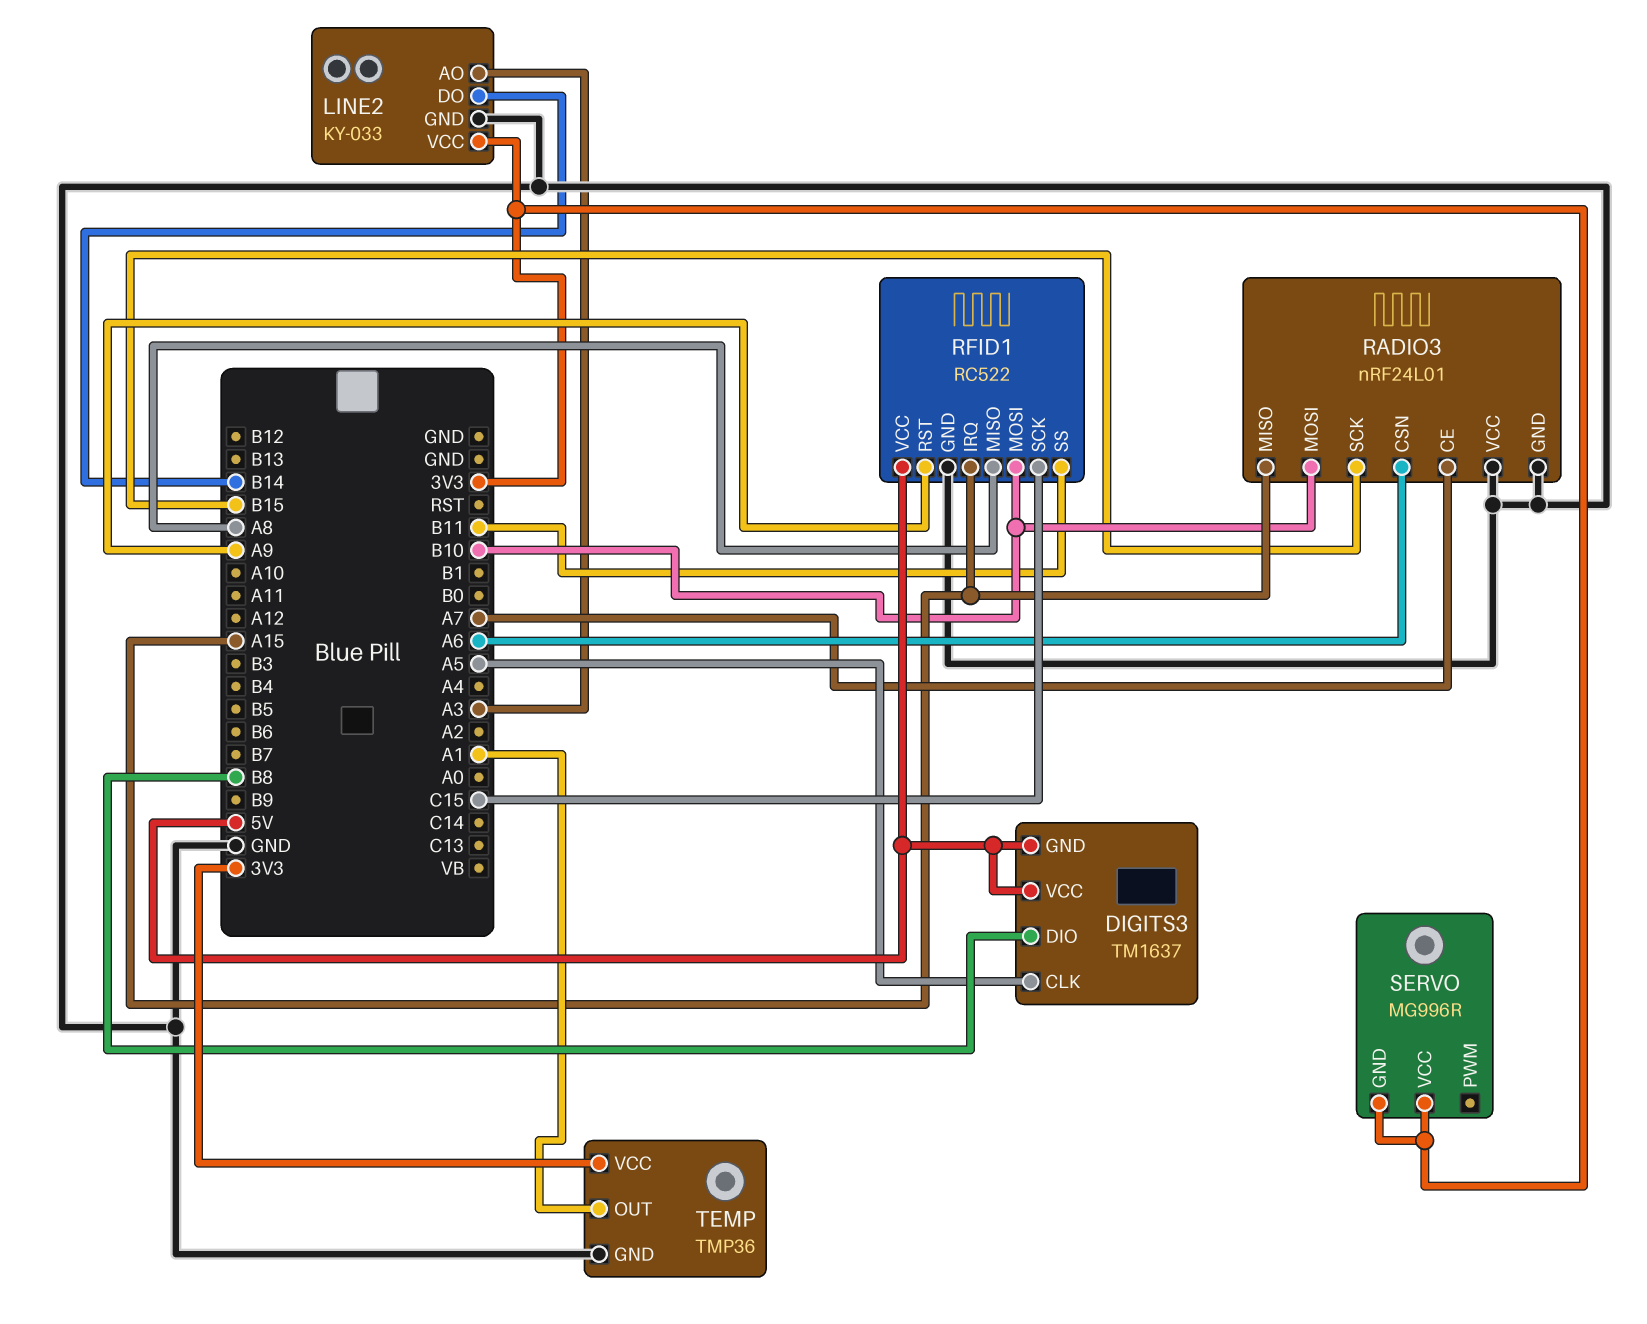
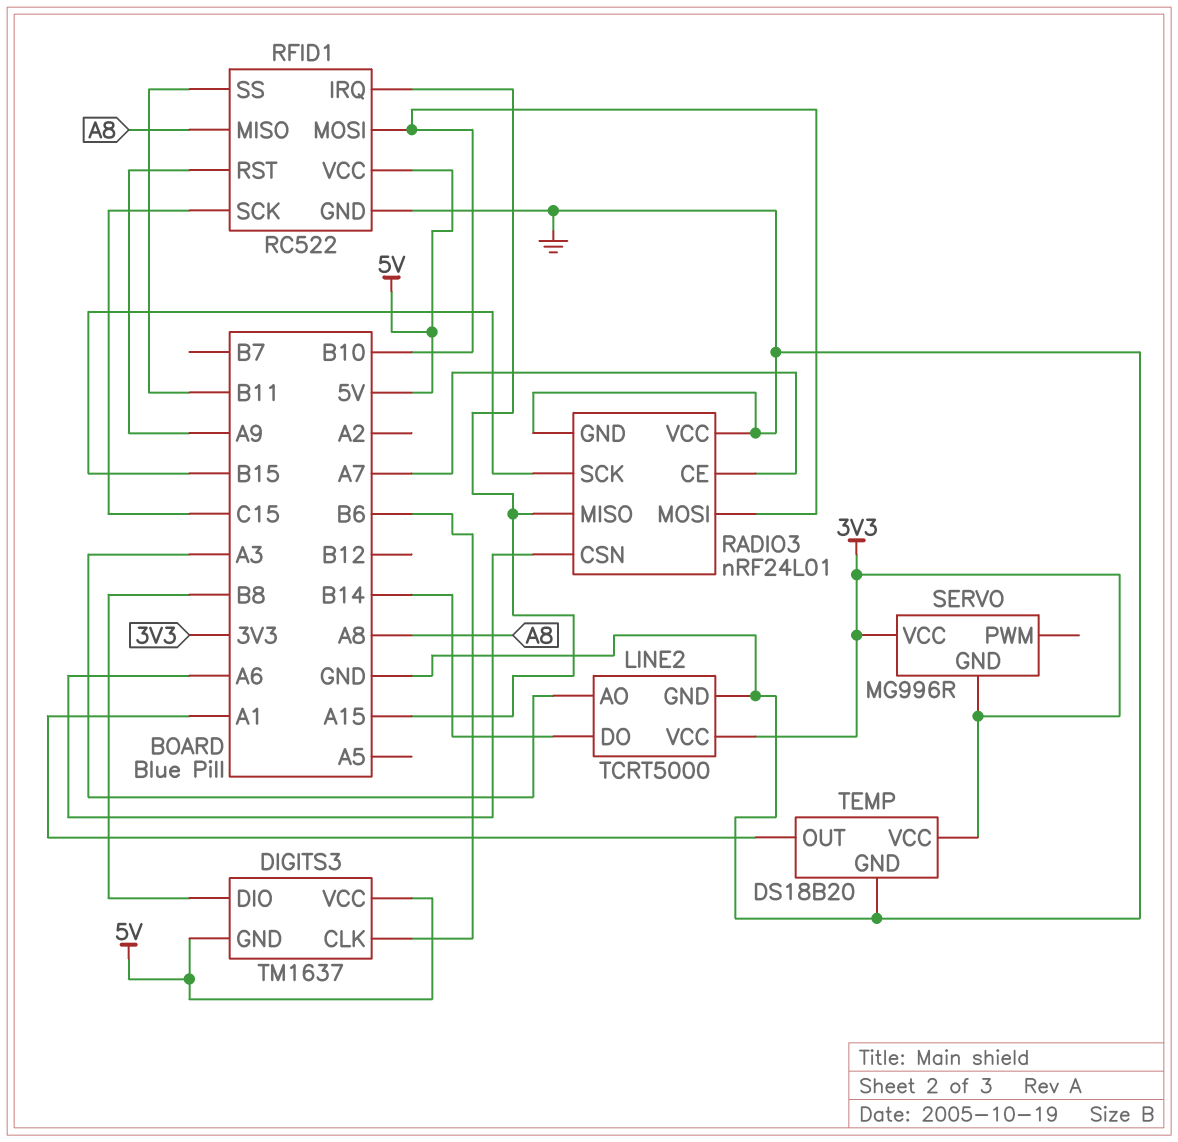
DIGITS3 pin CLK: A5 -> B6
LINE2: KY-033 -> TCRT5000
TEMP: TMP36 -> DS18B20

